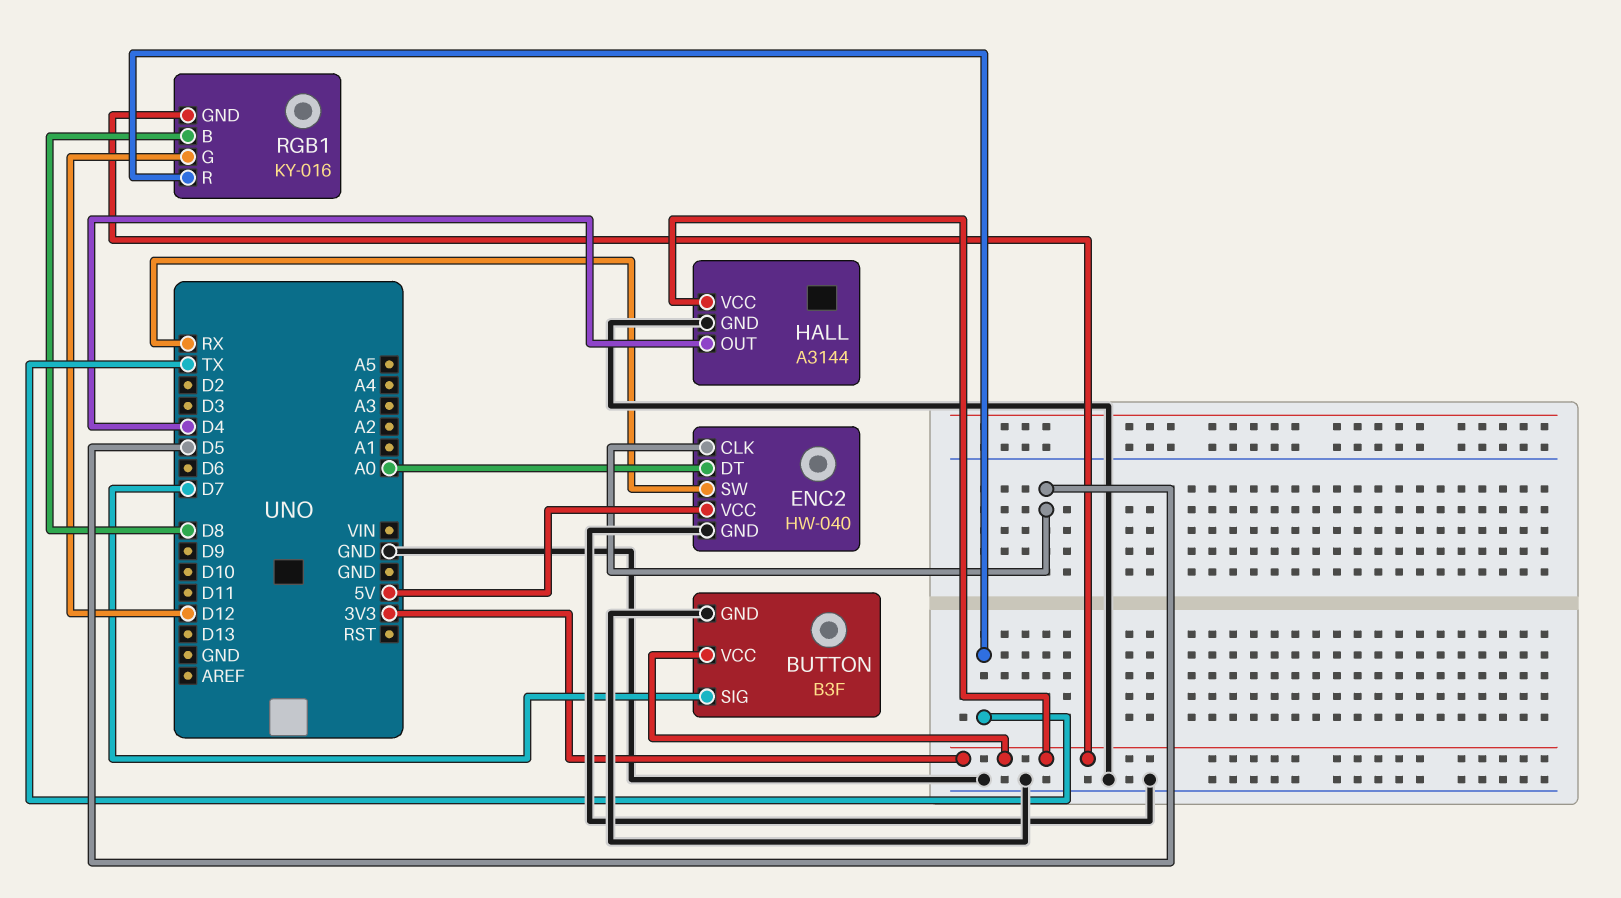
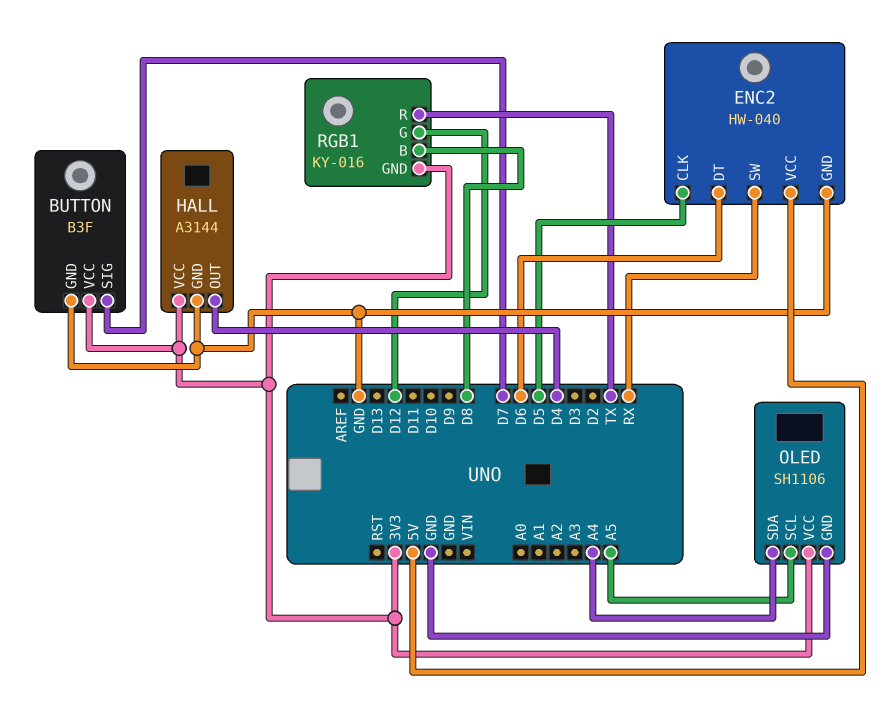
ENC2 pin DT: A0 -> D6
OLED: none -> SH1106
OLED pin GND: none -> GND
OLED pin SCL: none -> A5
OLED pin SDA: none -> A4
OLED pin VCC: none -> 3V3

